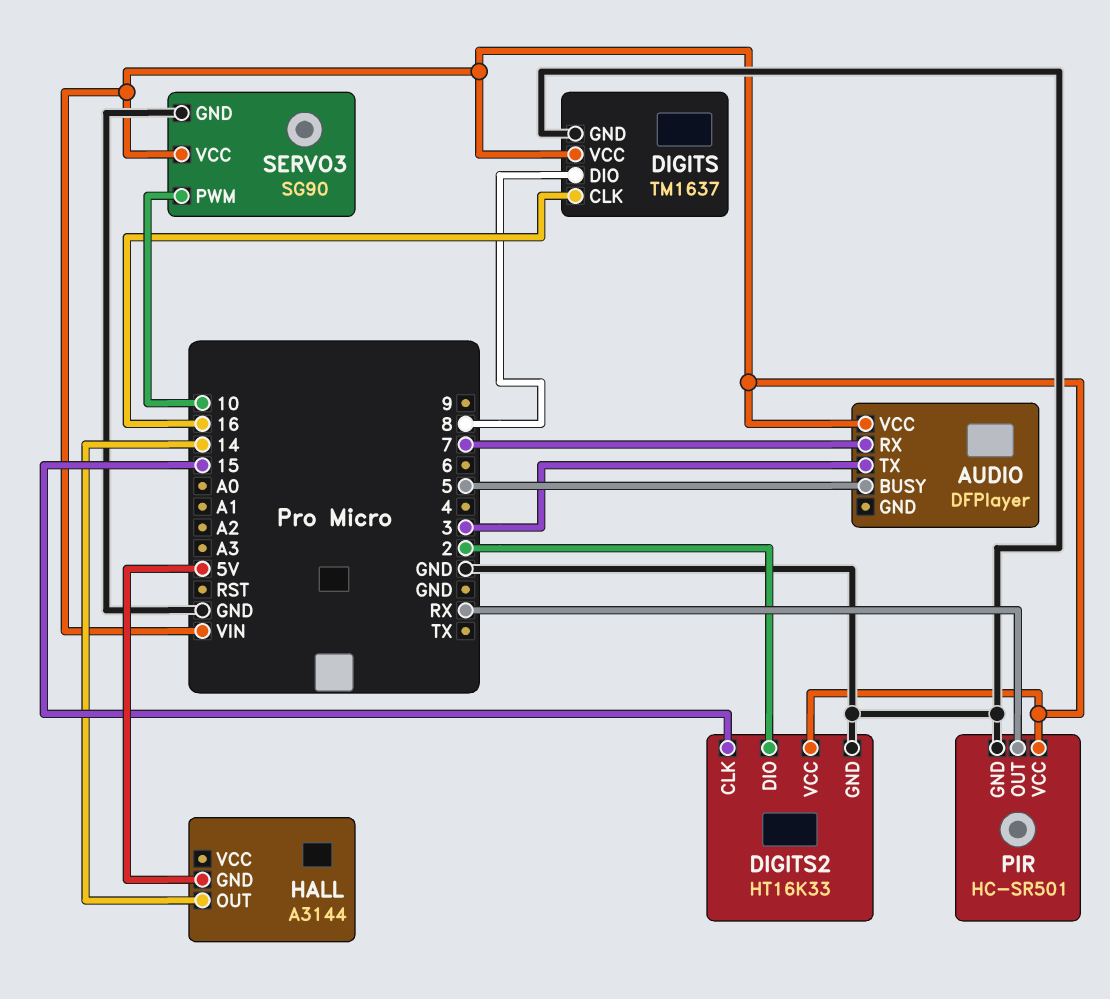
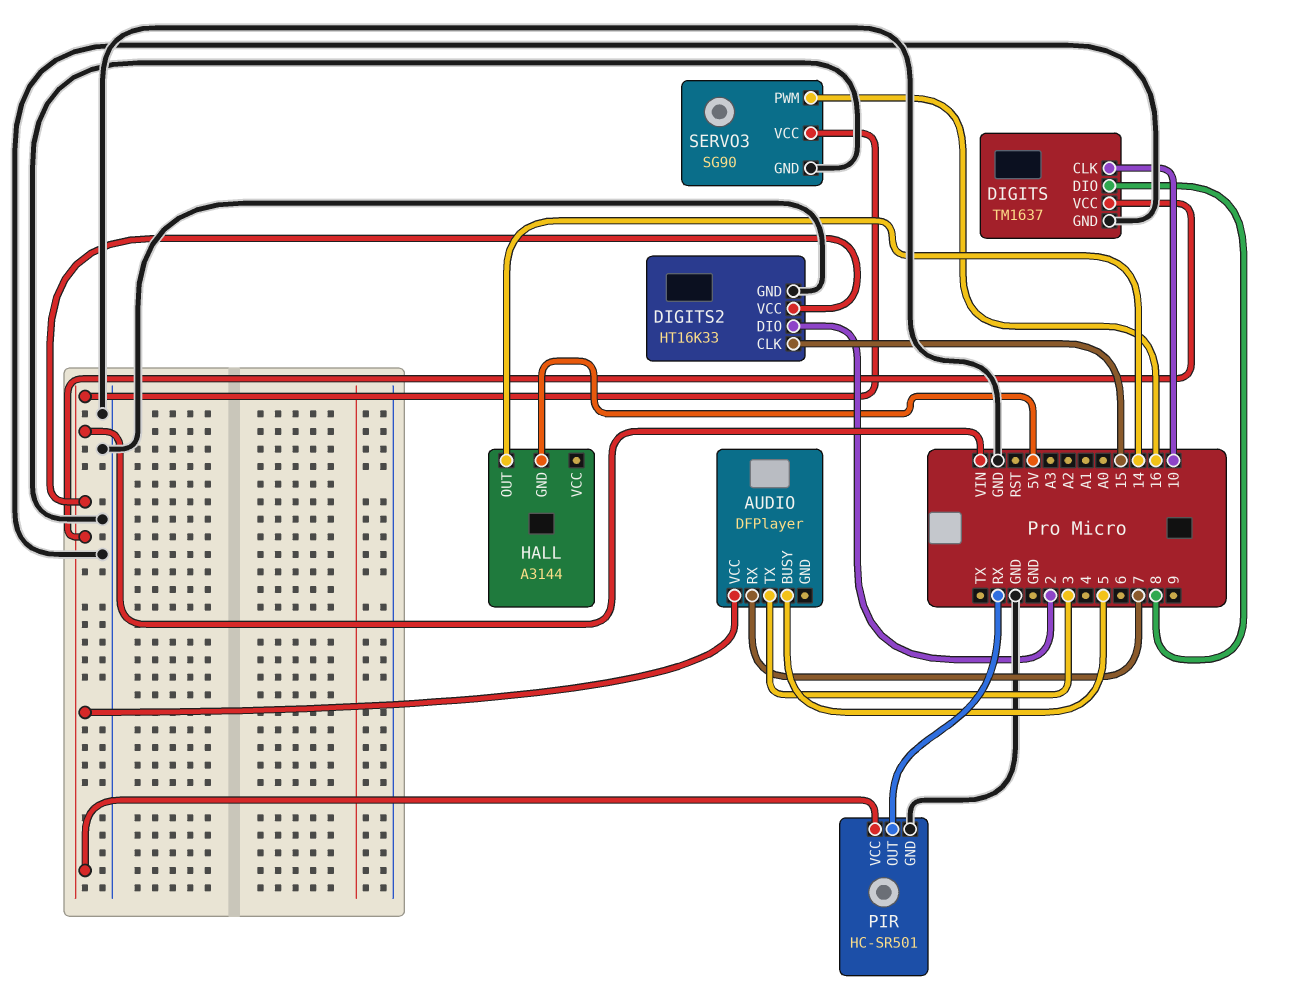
DIGITS pin CLK: 16 -> 10
SERVO3 pin PWM: 10 -> 16

